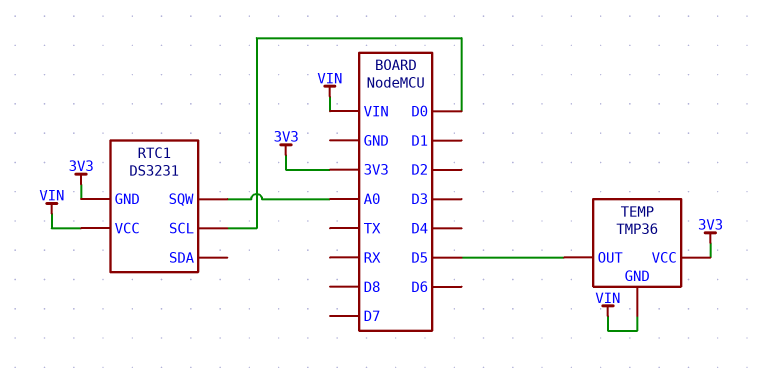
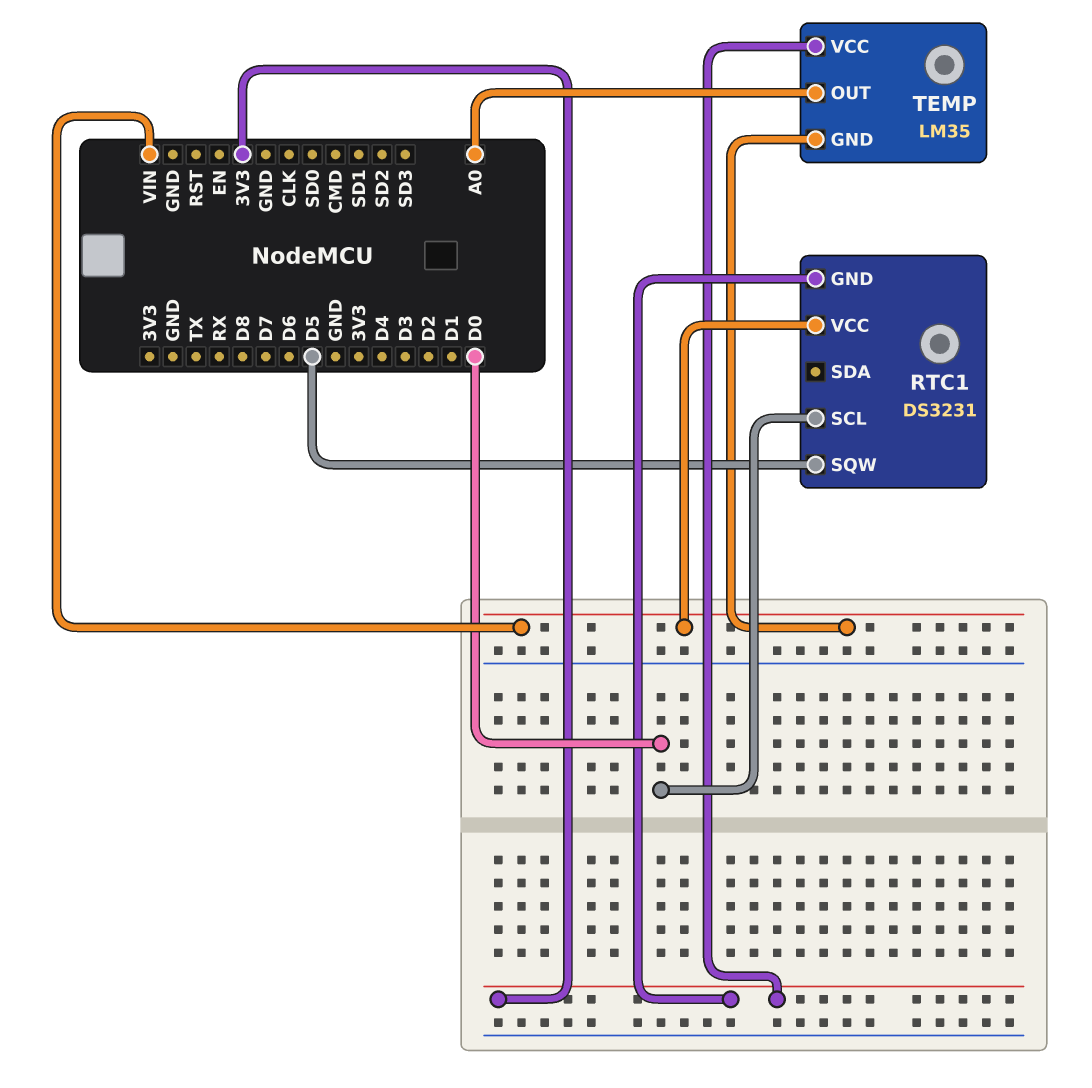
RTC1 pin SQW: A0 -> D5
TEMP: TMP36 -> LM35
TEMP pin OUT: D5 -> A0

